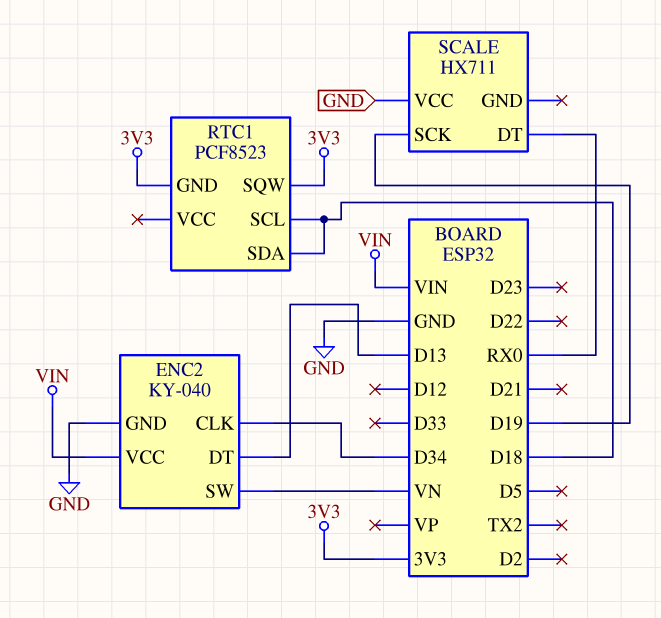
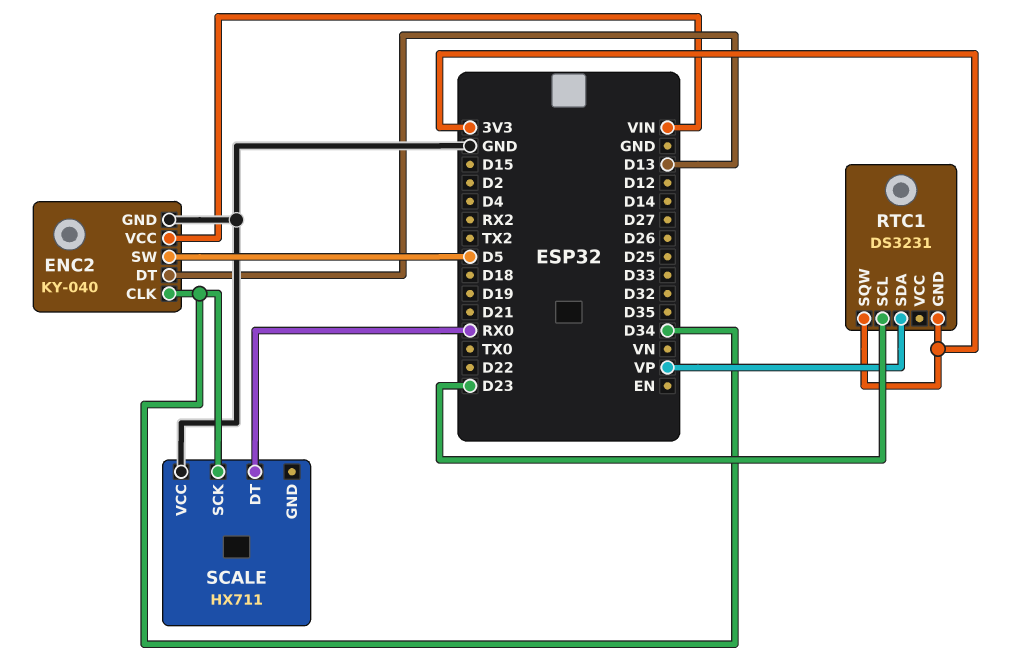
ENC2 pin SW: VN -> D5
RTC1: PCF8523 -> DS3231
RTC1 pin SCL: D18 -> D23
RTC1 pin SDA: D18 -> VP
SCALE pin SCK: D19 -> D34

